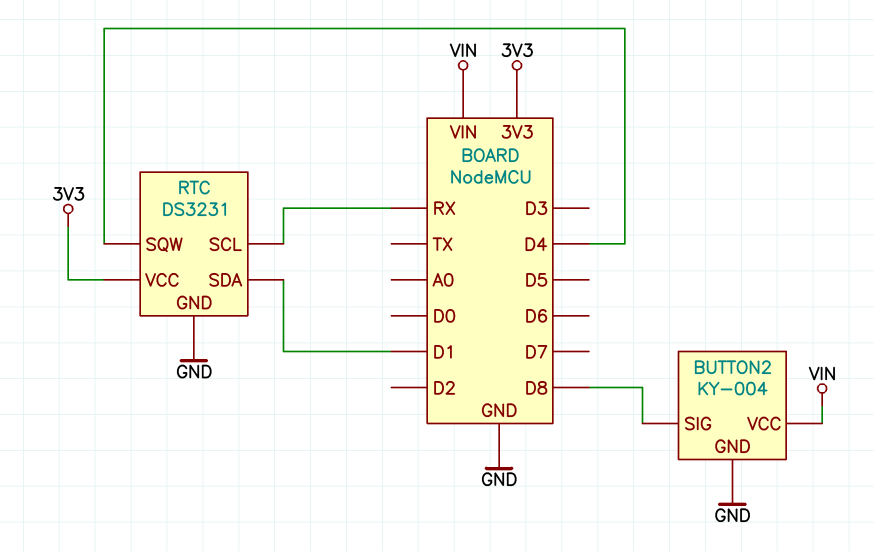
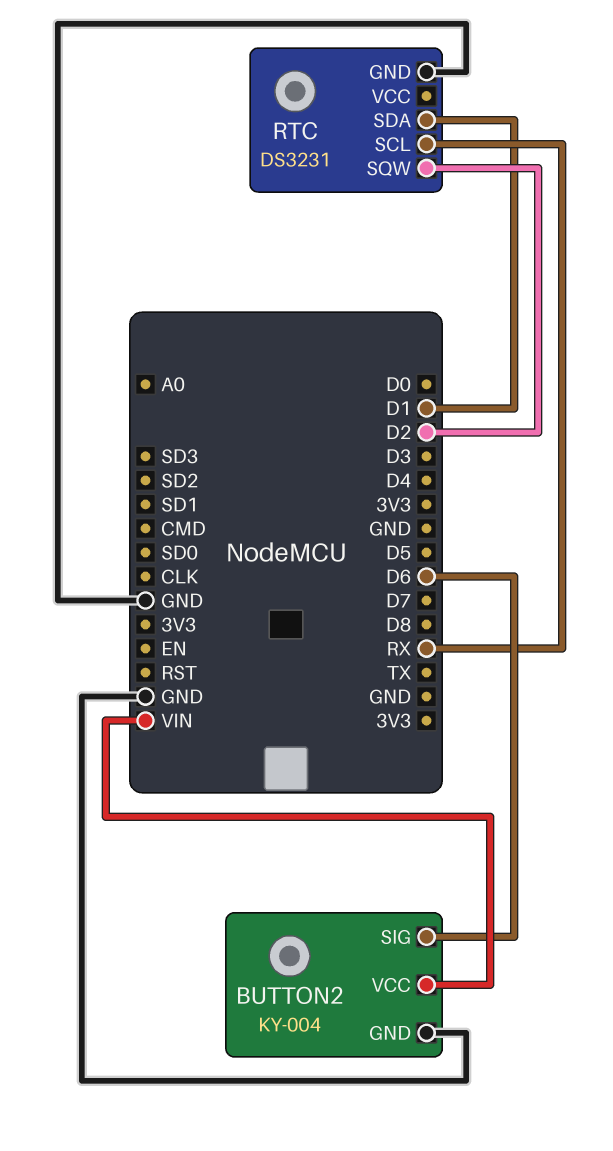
BUTTON2 pin SIG: D8 -> D6
RTC pin SQW: D4 -> D2
RTC pin VCC: 3V3 -> none

